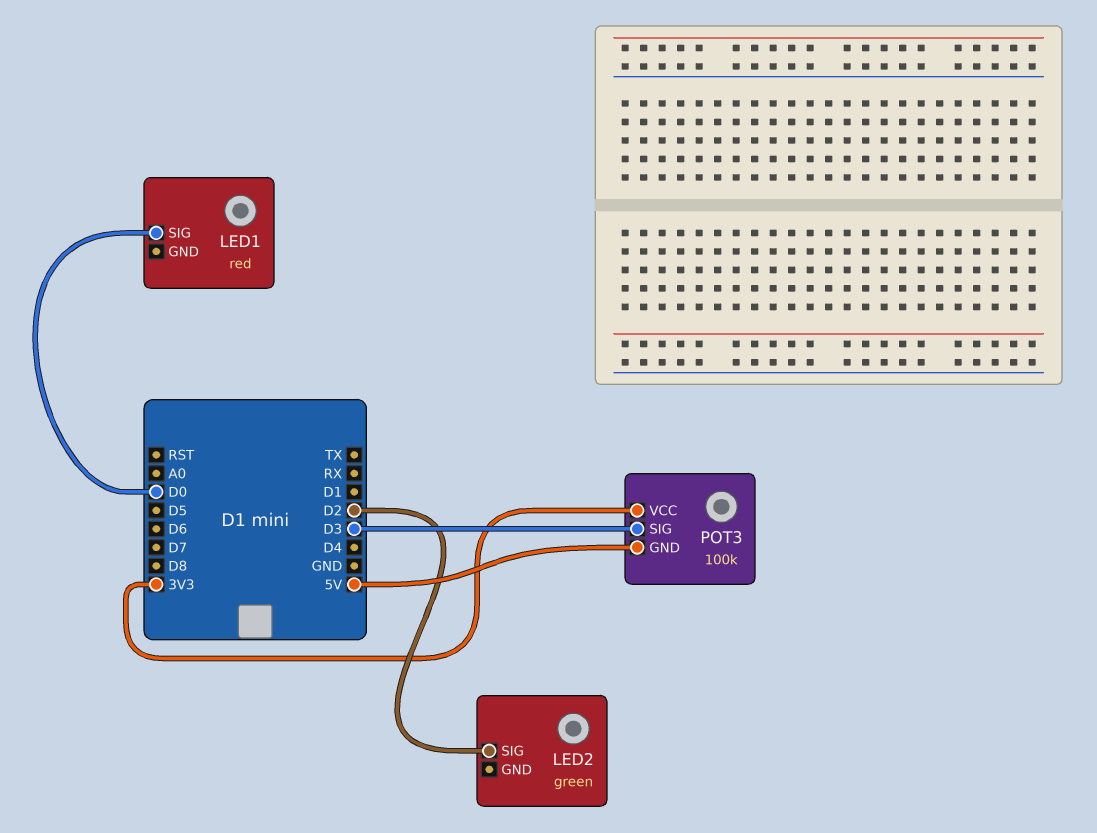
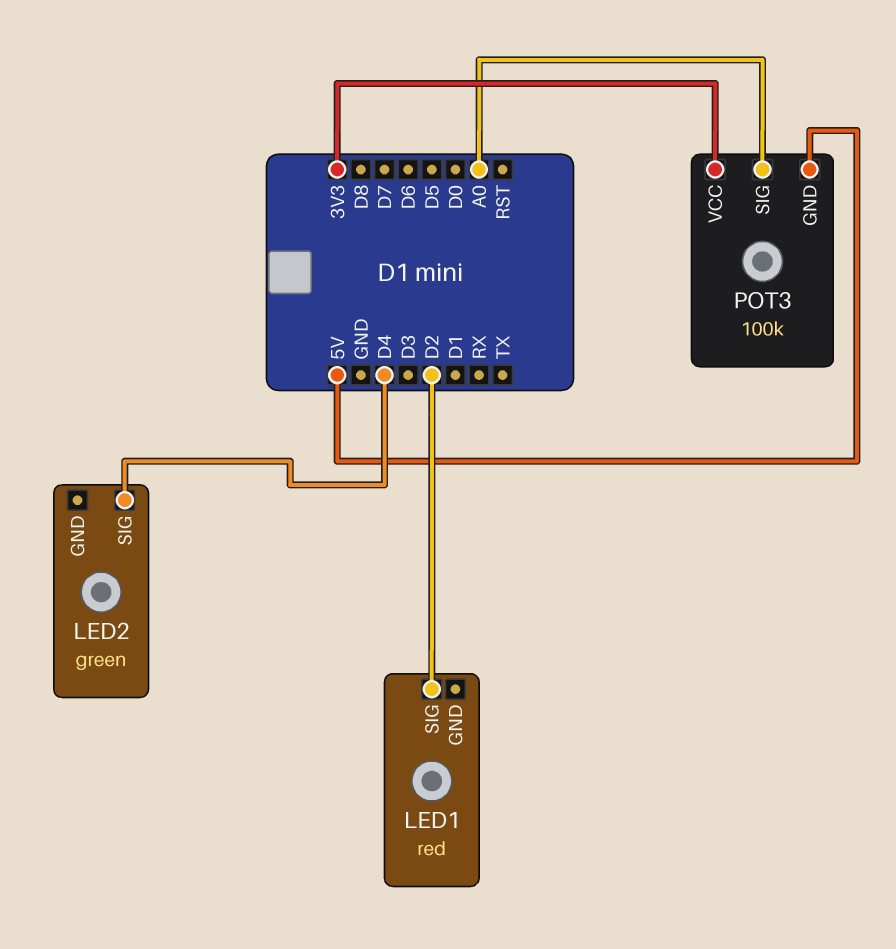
LED1 pin SIG: D0 -> D2
LED2 pin SIG: D2 -> D4
POT3 pin SIG: D3 -> A0

